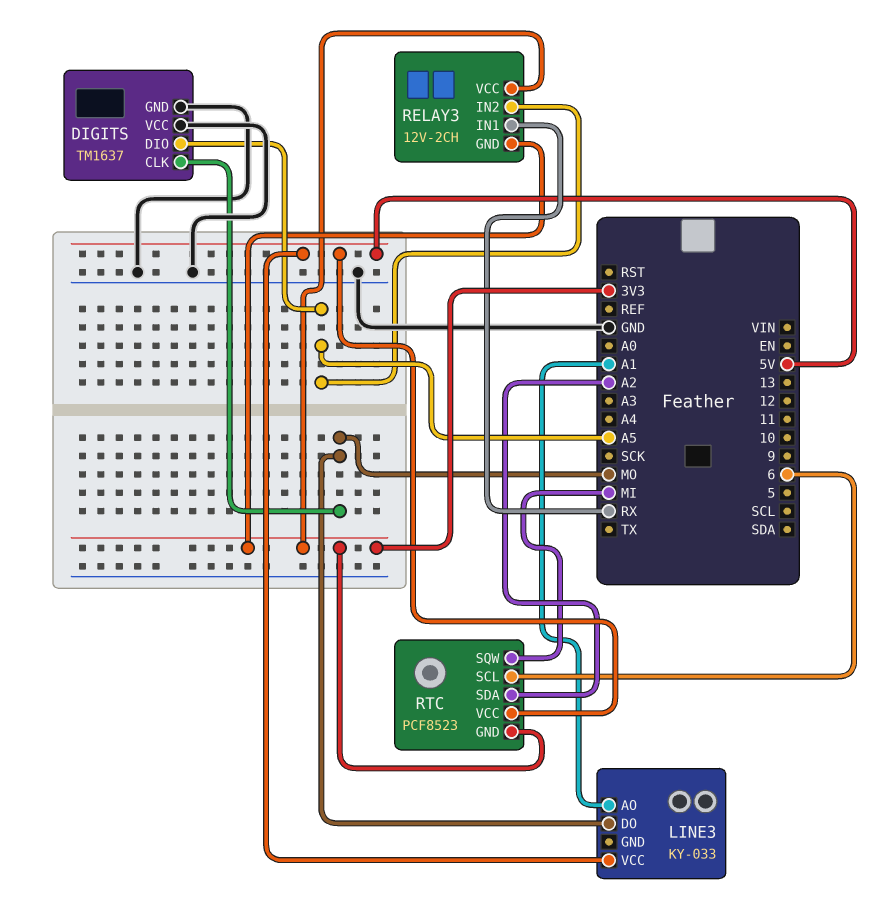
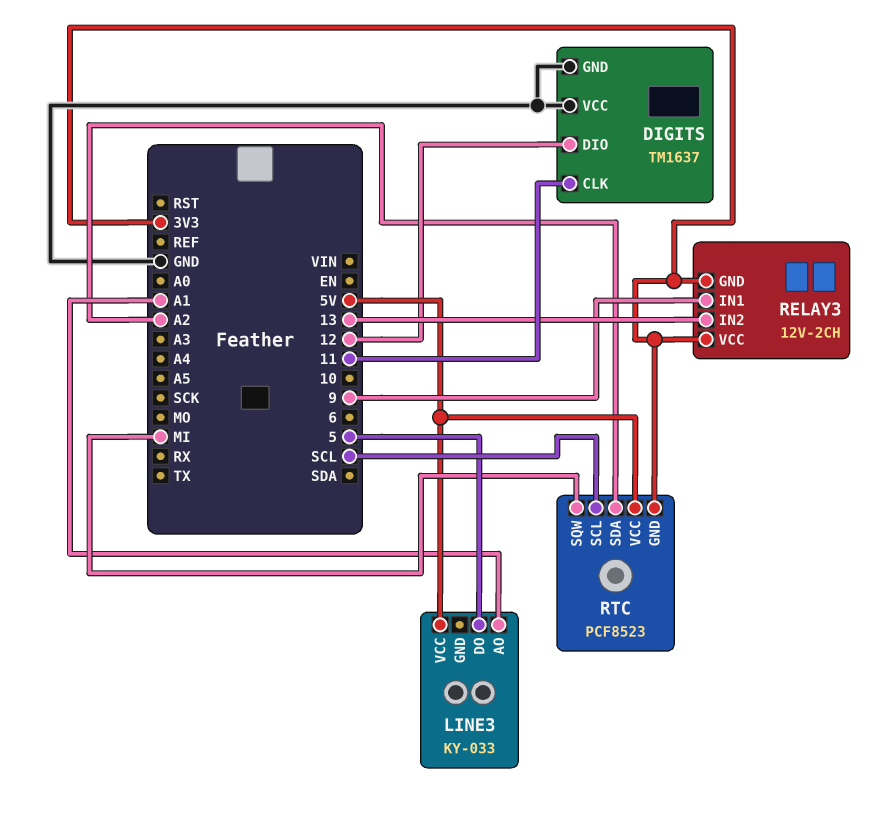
DIGITS pin CLK: MO -> 11
DIGITS pin DIO: A5 -> 12
LINE3 pin DO: MO -> 5
RELAY3 pin IN1: RX -> 9
RELAY3 pin IN2: A5 -> 13
RTC pin SCL: 6 -> SCL

